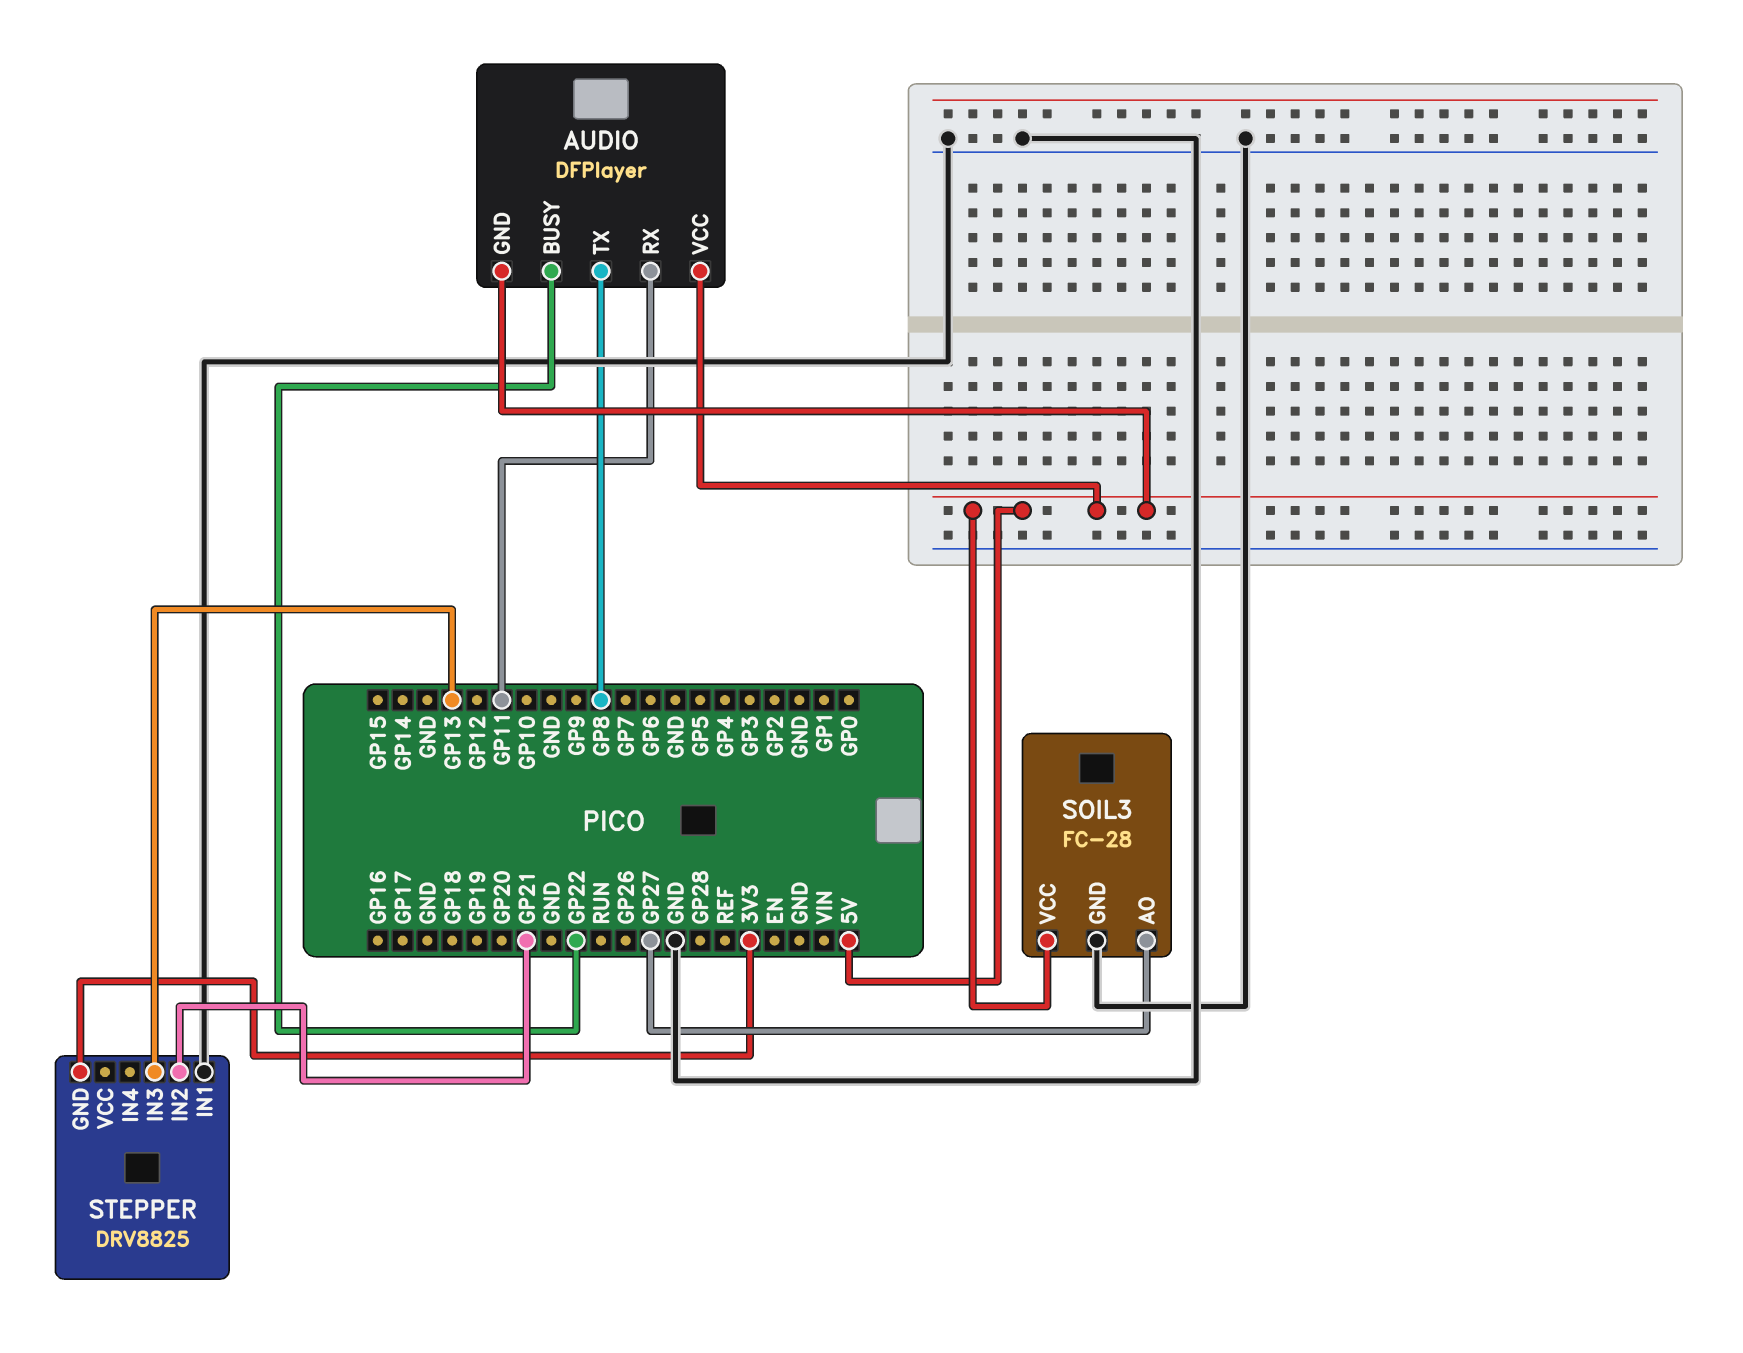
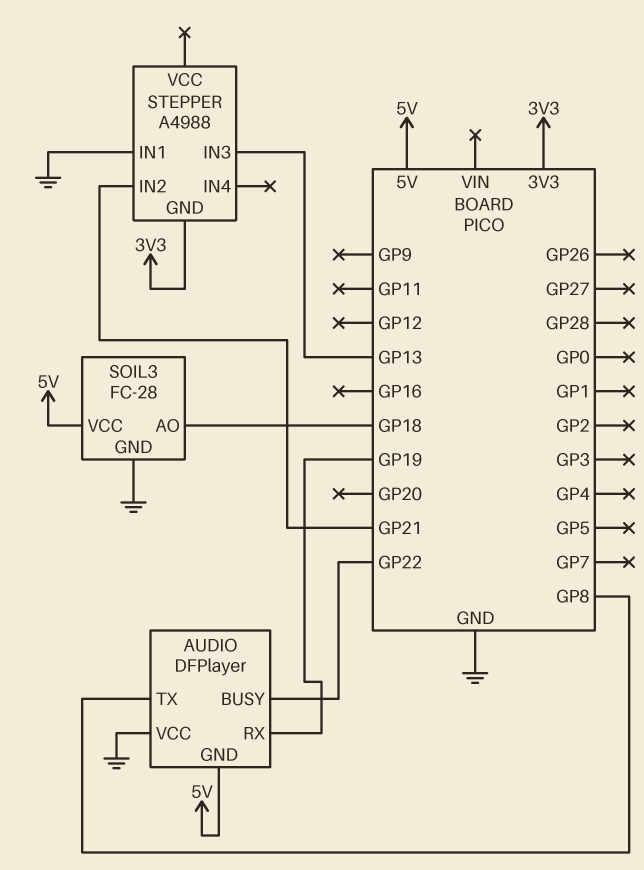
AUDIO pin RX: GP11 -> GP19
AUDIO pin VCC: 5V -> GND
SOIL3 pin AO: GP27 -> GP18
STEPPER: DRV8825 -> A4988

